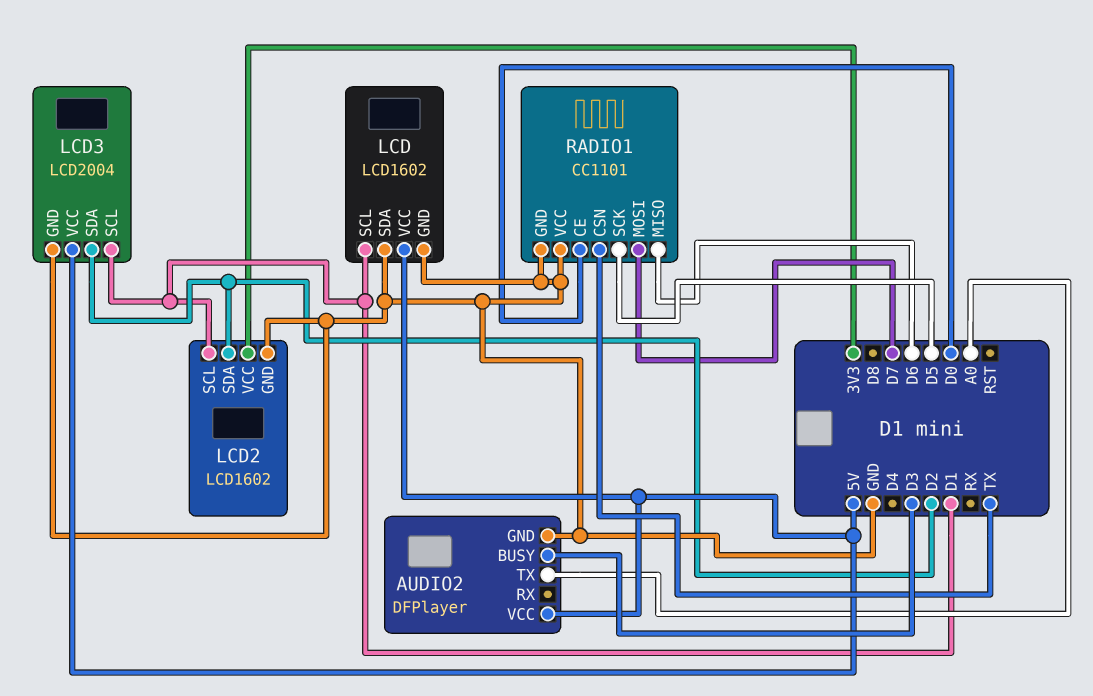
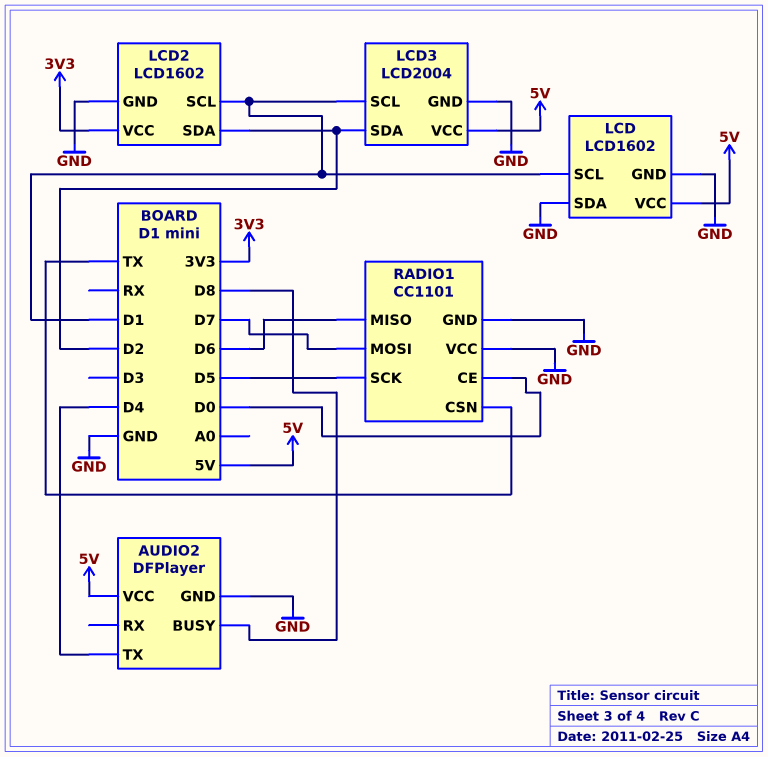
AUDIO2 pin BUSY: D3 -> D8
AUDIO2 pin TX: A0 -> D4

